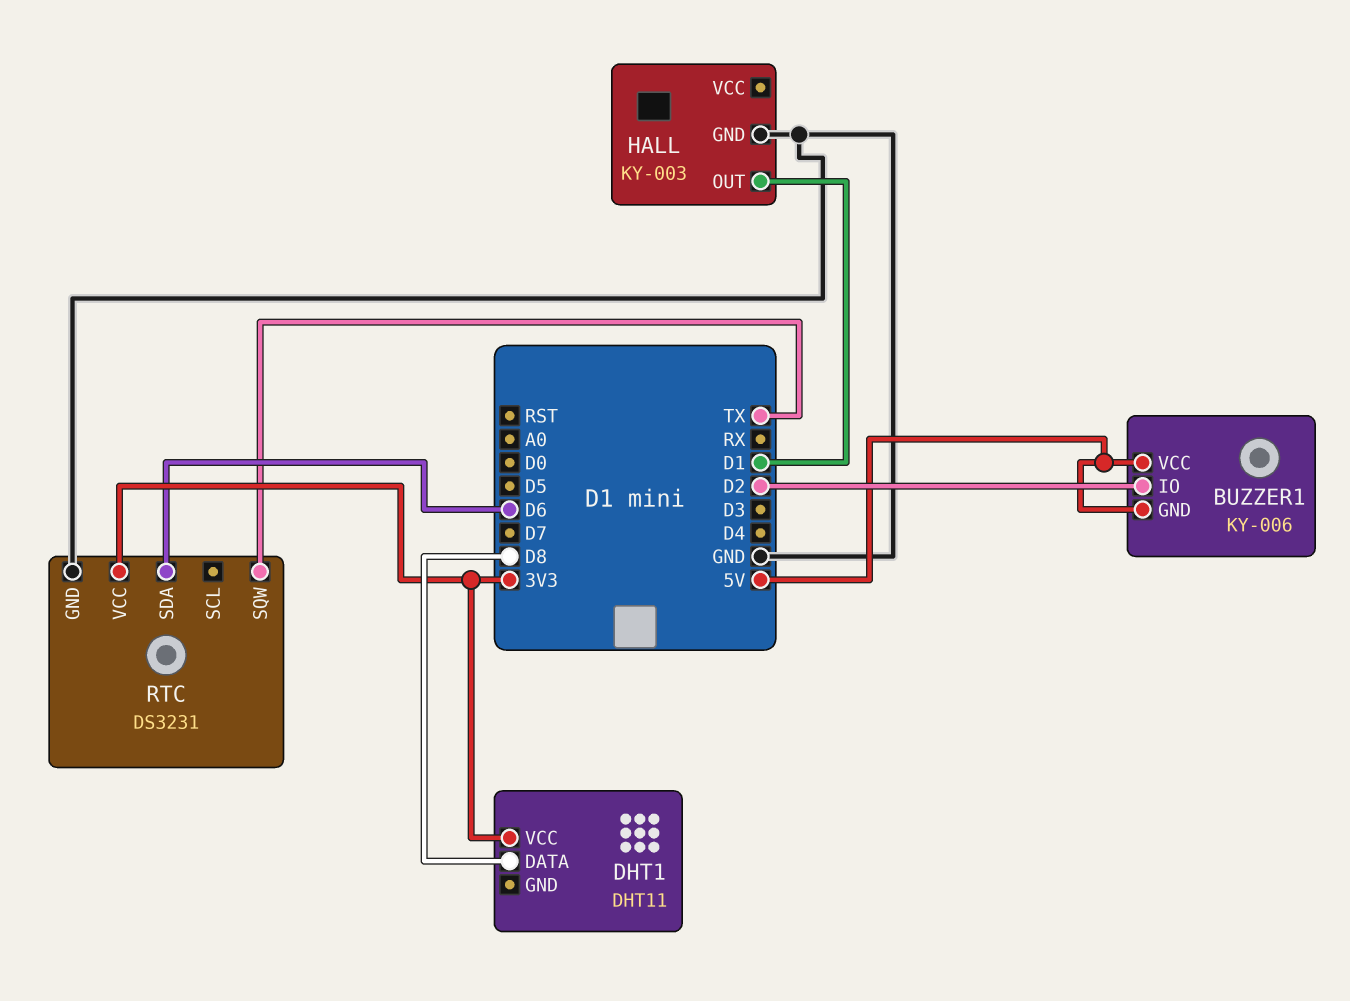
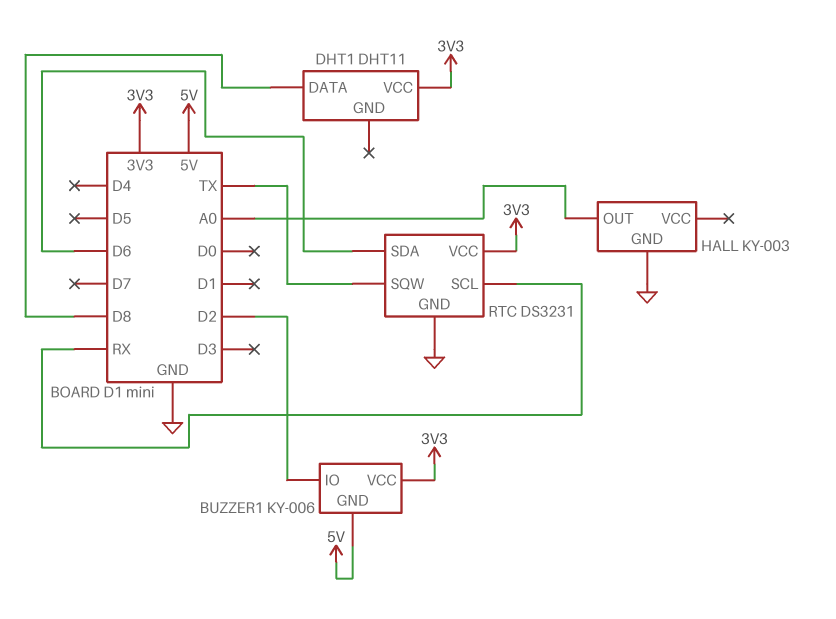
BUZZER1 pin VCC: 5V -> 3V3
HALL pin OUT: D1 -> A0
RTC pin SCL: none -> RX

